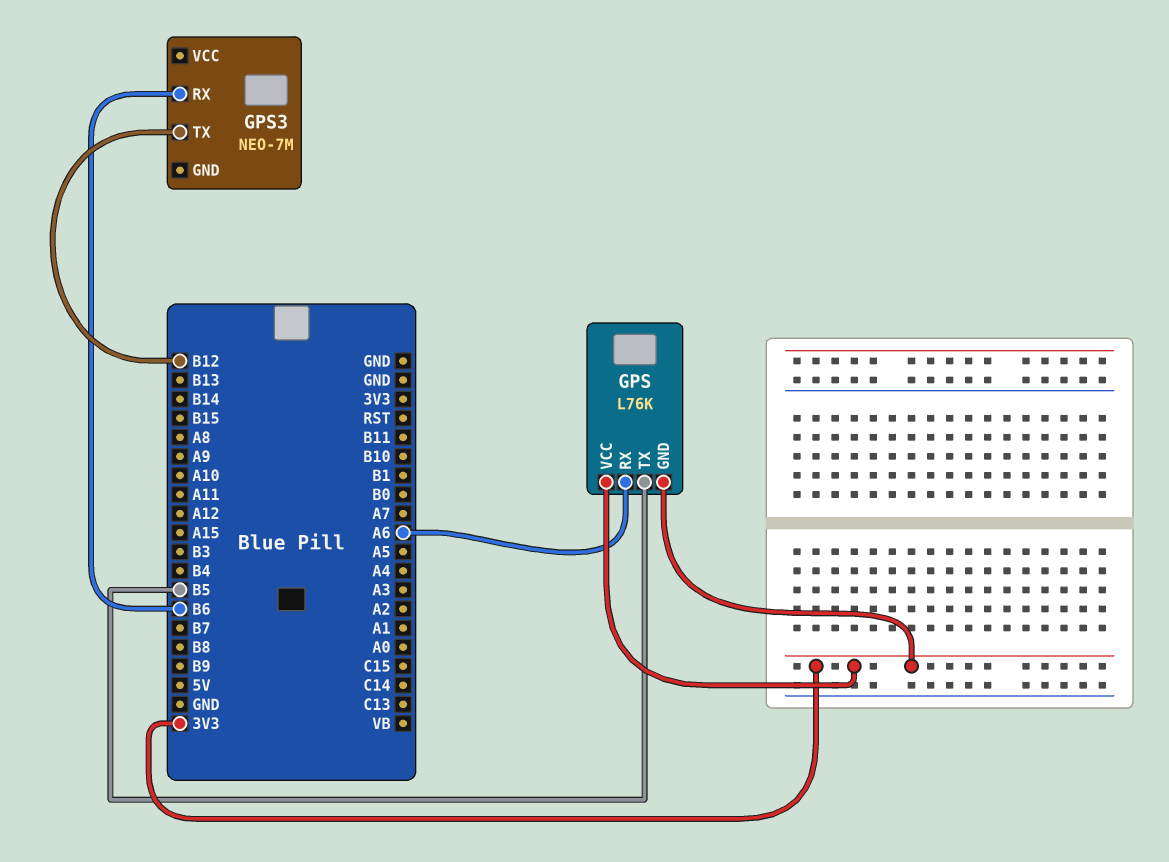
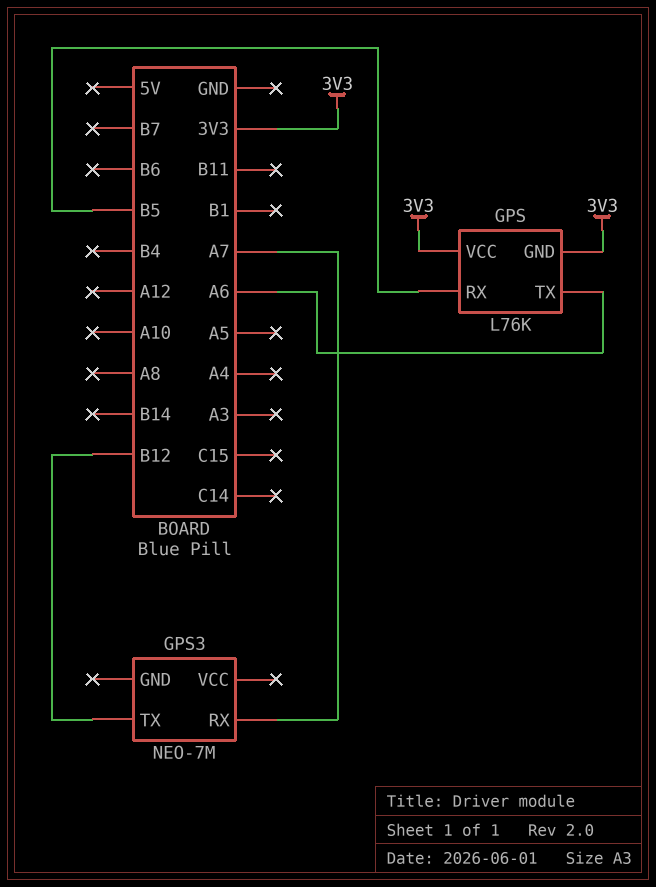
GPS pin RX: A6 -> B5
GPS pin TX: B5 -> A6
GPS3 pin RX: B6 -> A7

